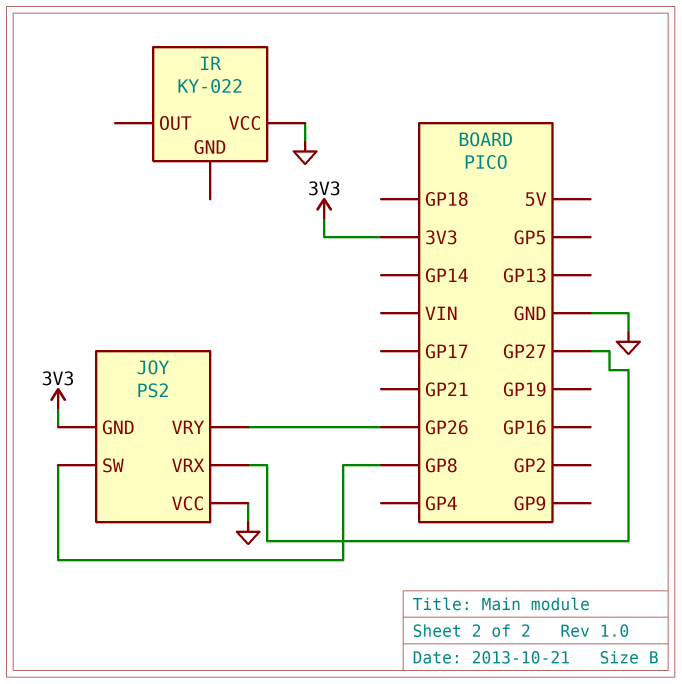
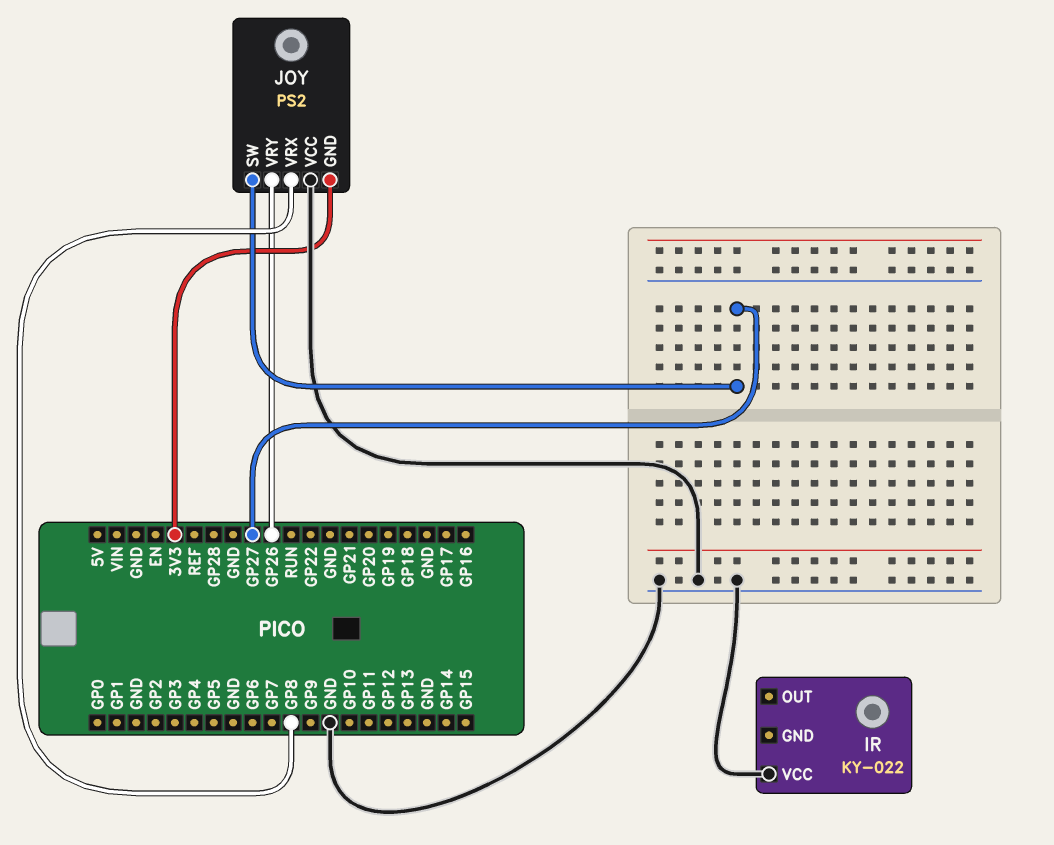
JOY pin SW: GP8 -> GP27
JOY pin VRX: GP27 -> GP8

